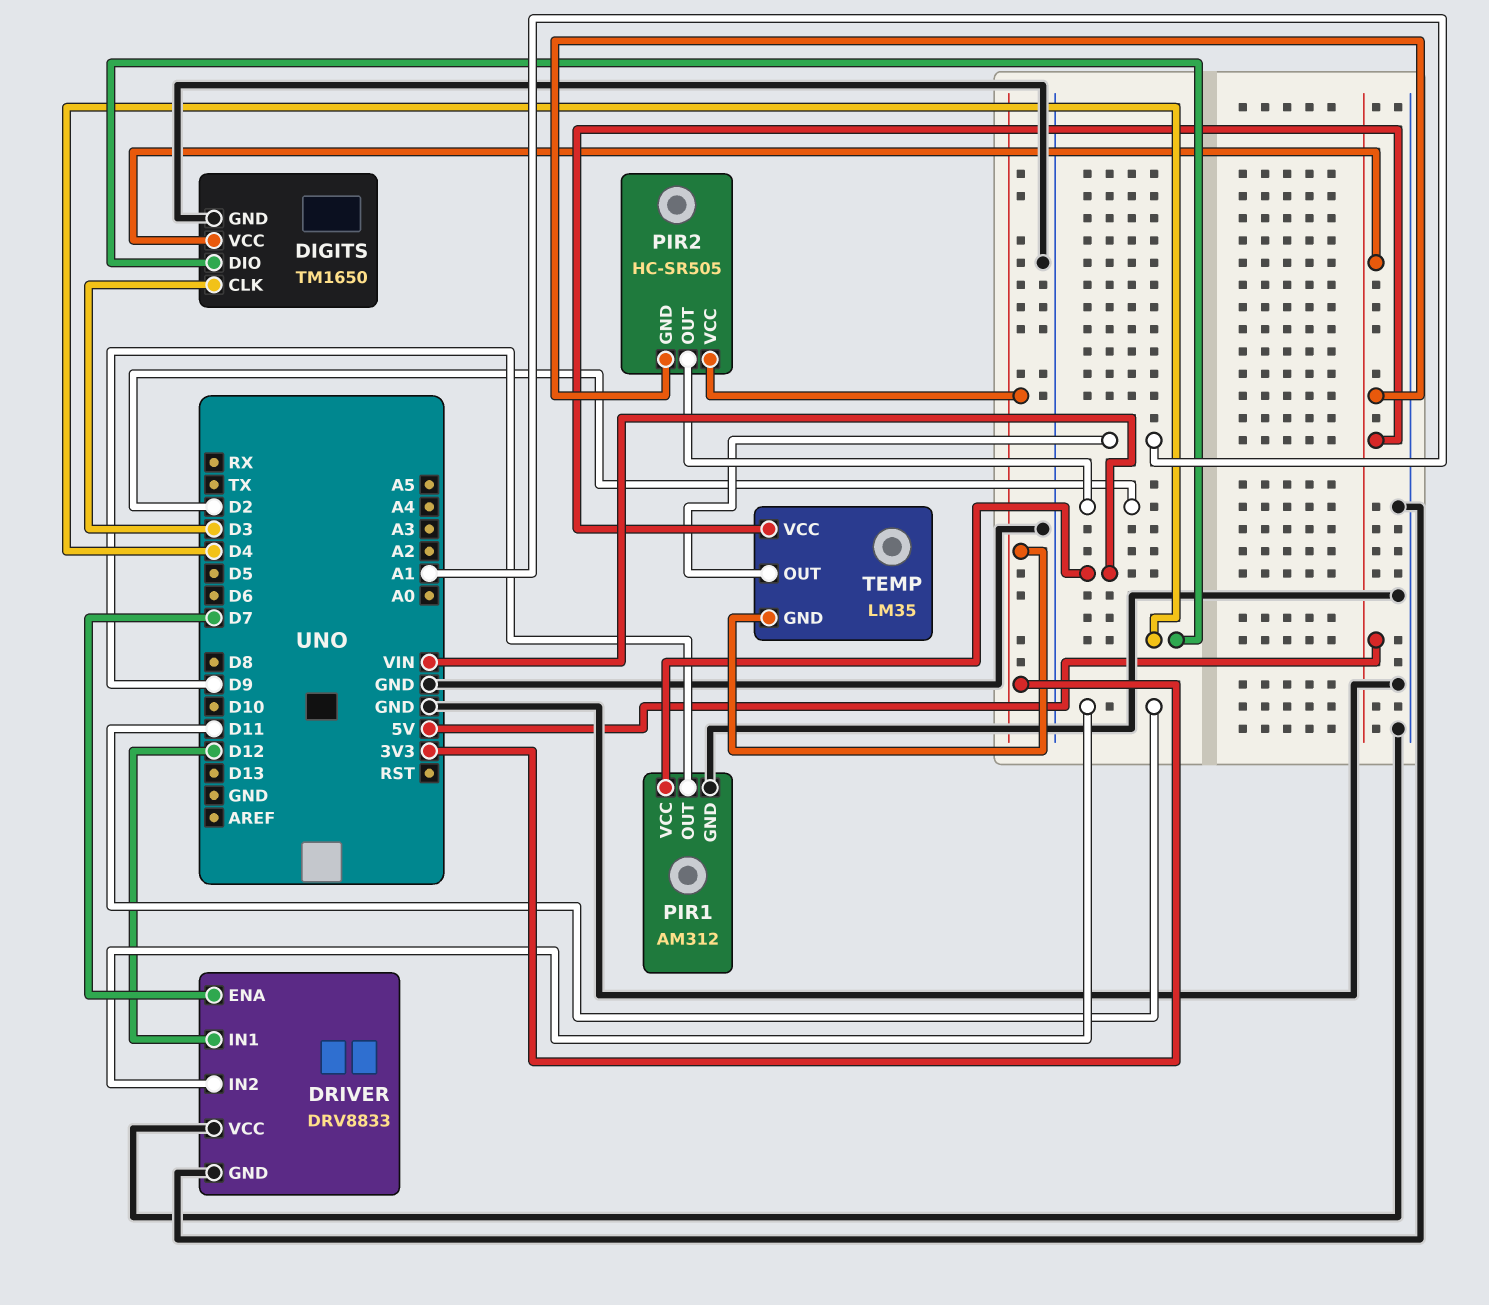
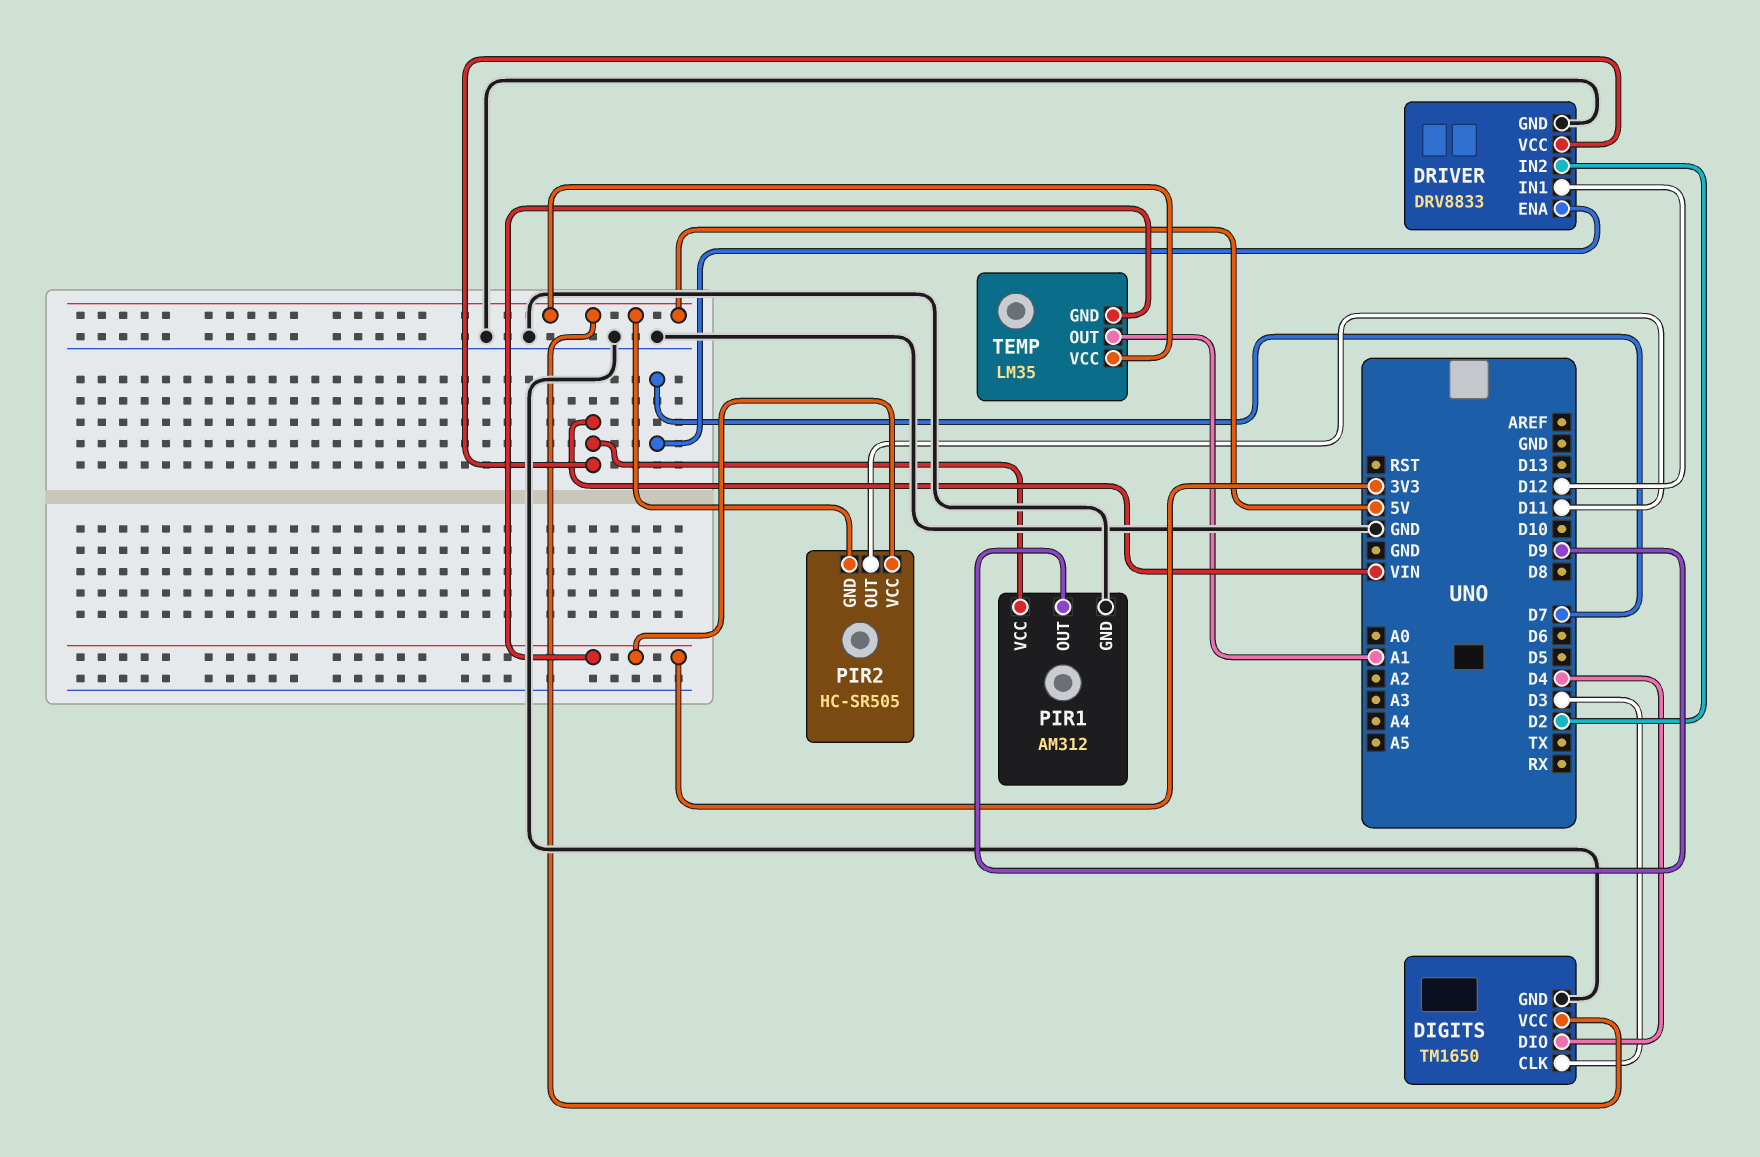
DRIVER pin IN2: D11 -> D2
DRIVER pin VCC: GND -> VIN
PIR2 pin OUT: D2 -> D11

